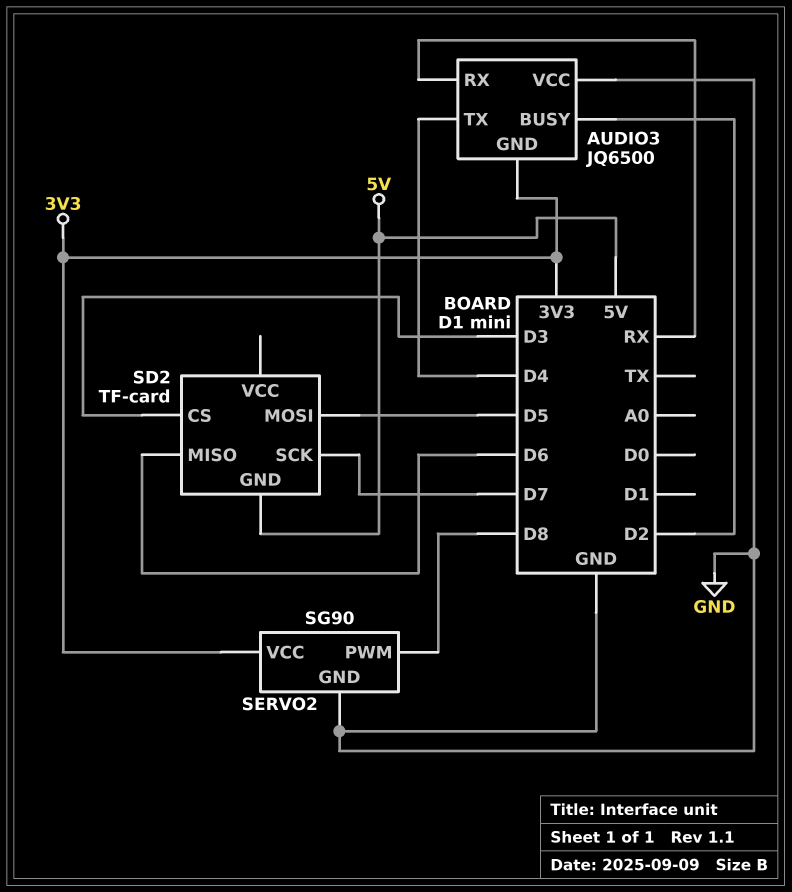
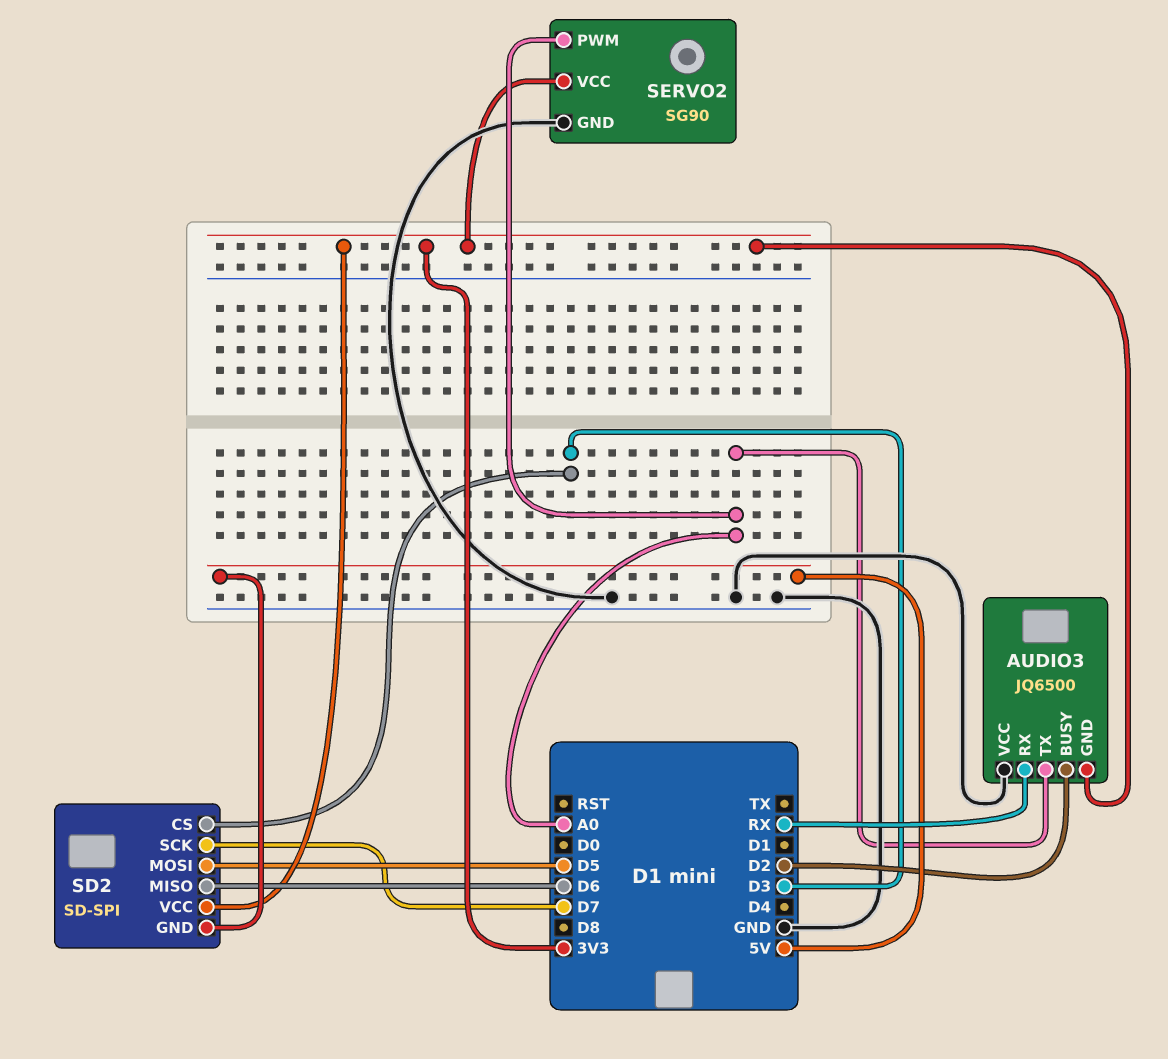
AUDIO3 pin TX: D4 -> A0
SD2: TF-card -> SD-SPI
SD2 pin VCC: none -> 3V3
SERVO2 pin PWM: D8 -> A0

